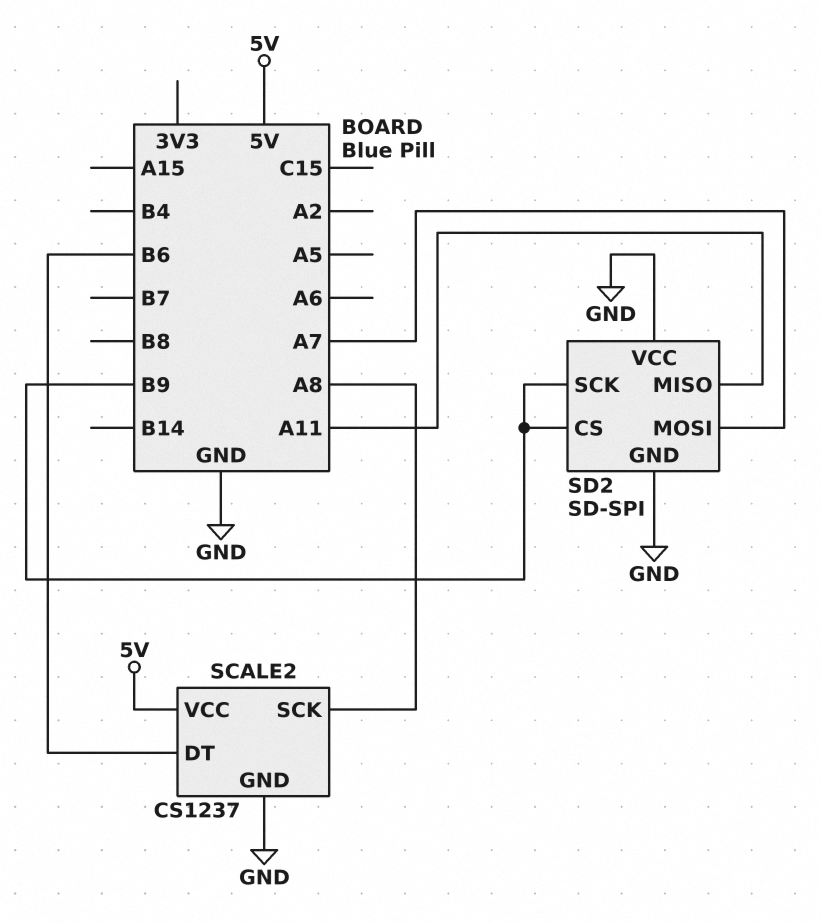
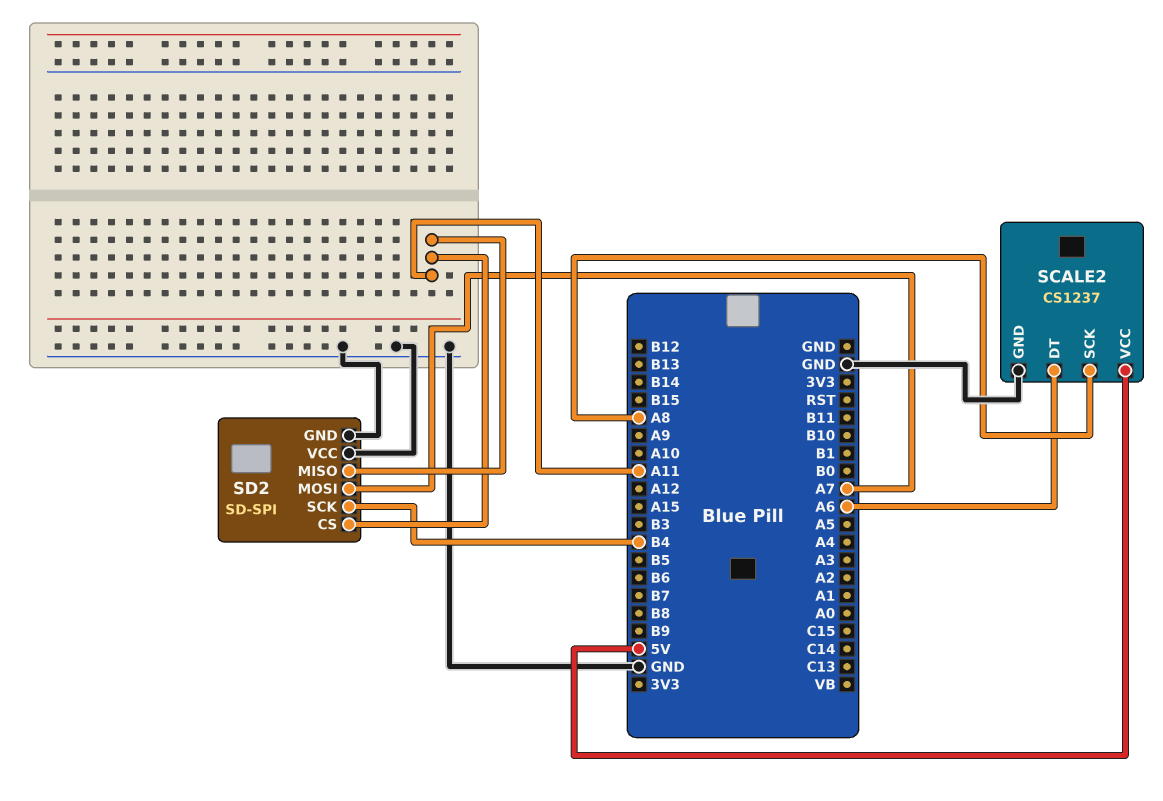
SCALE2 pin DT: B6 -> A6
SD2 pin CS: B9 -> A11
SD2 pin SCK: B9 -> B4

